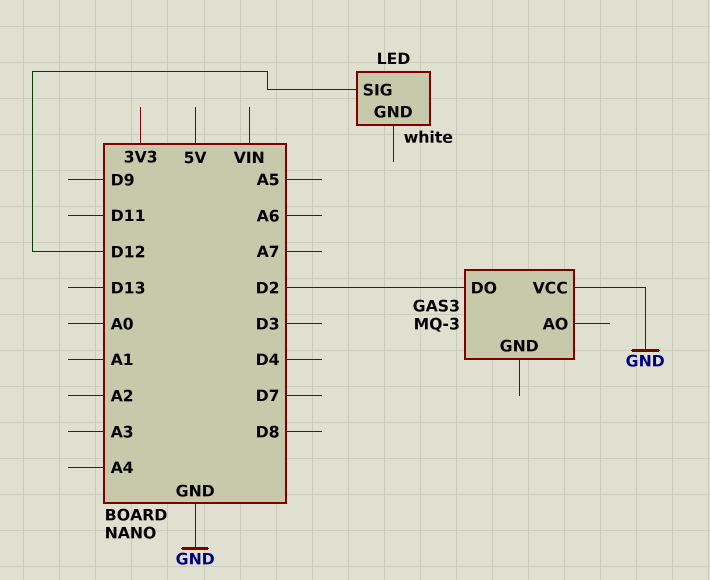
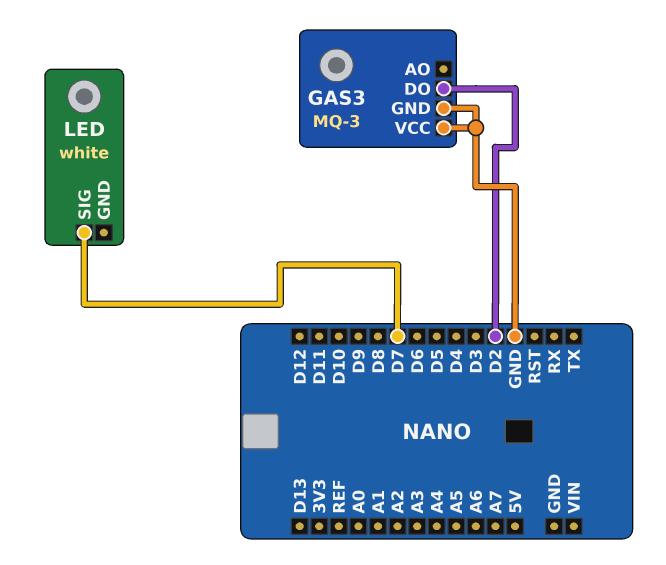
GAS3 pin GND: none -> GND
LED pin SIG: D12 -> D7

